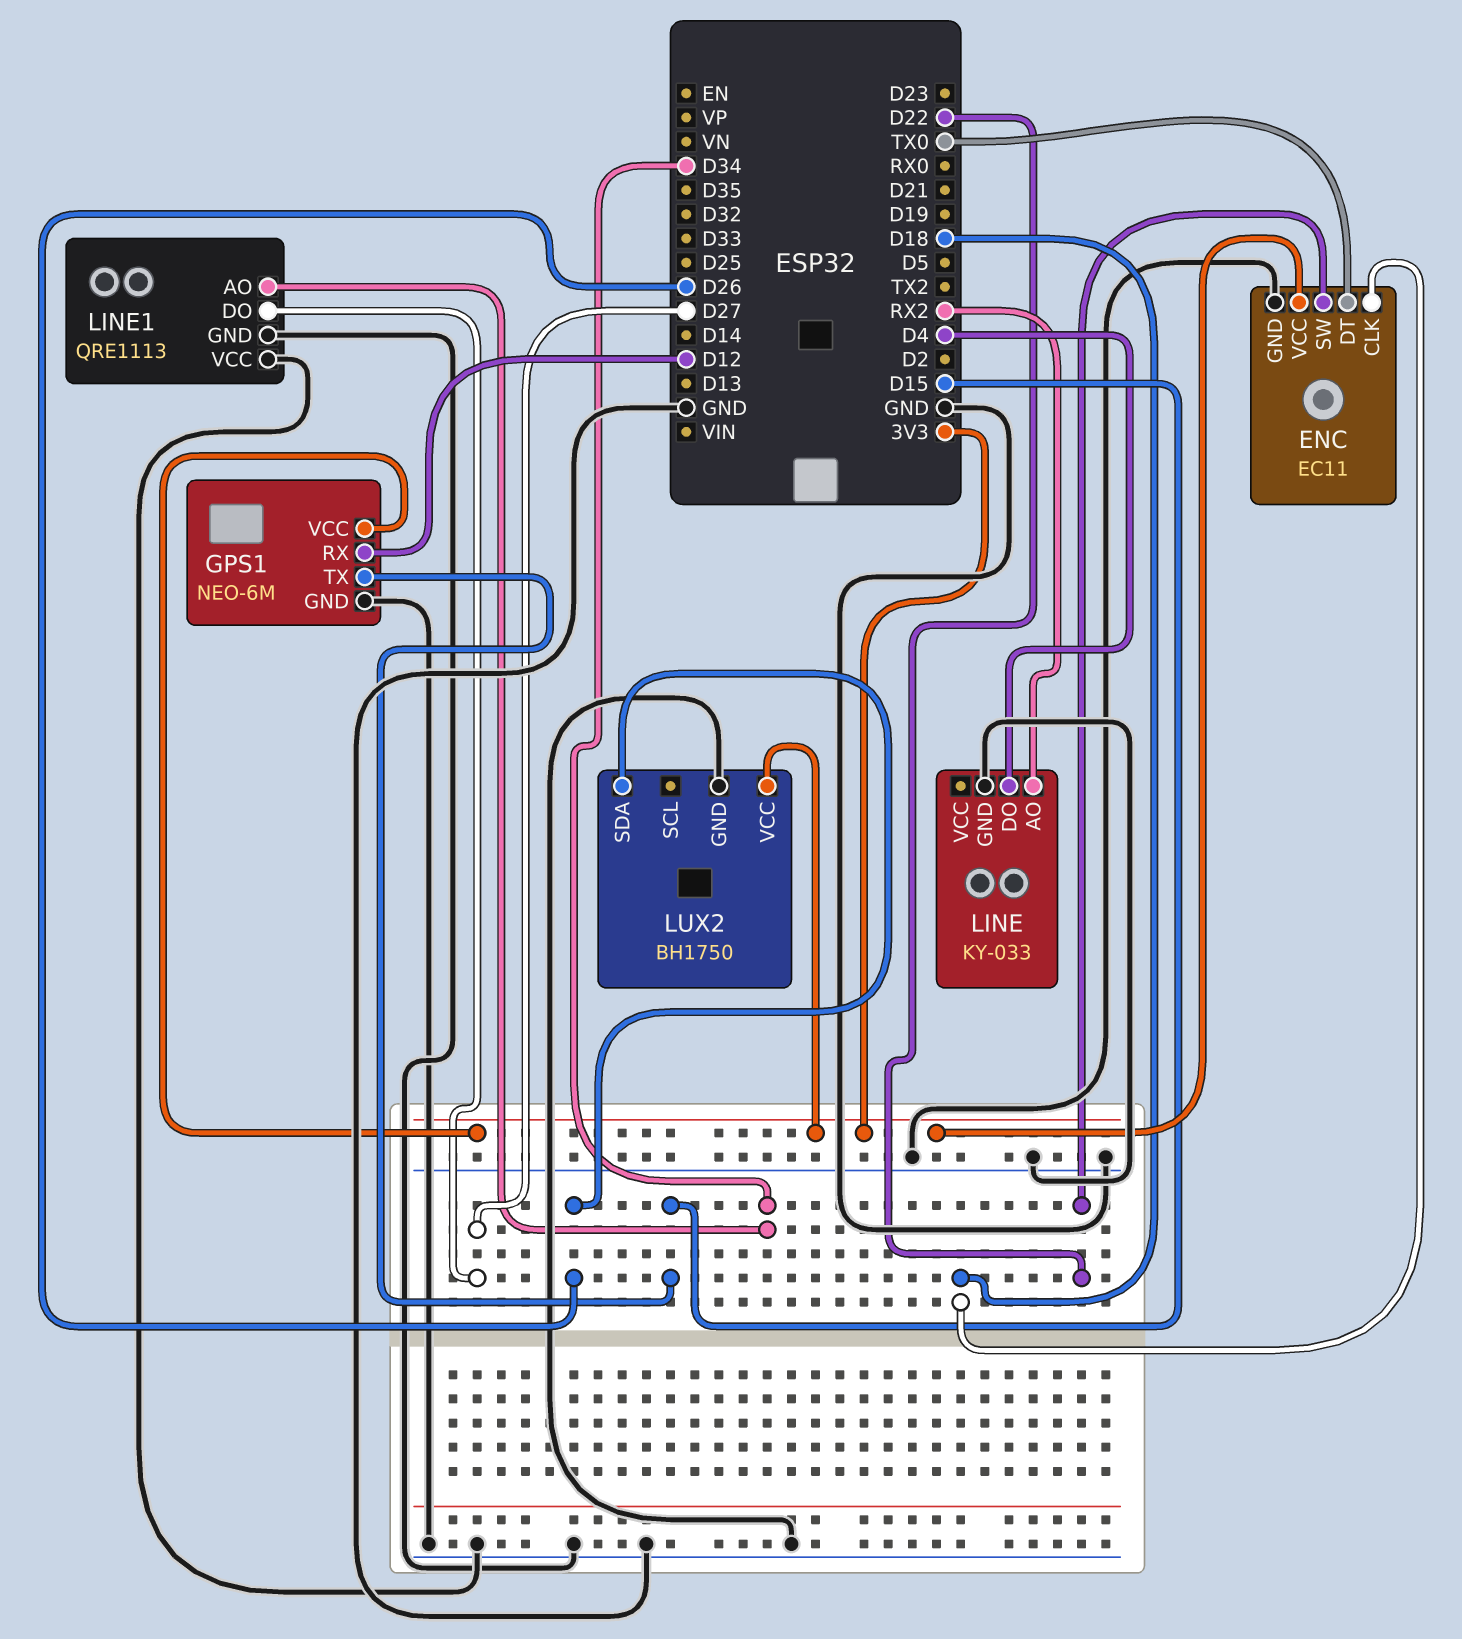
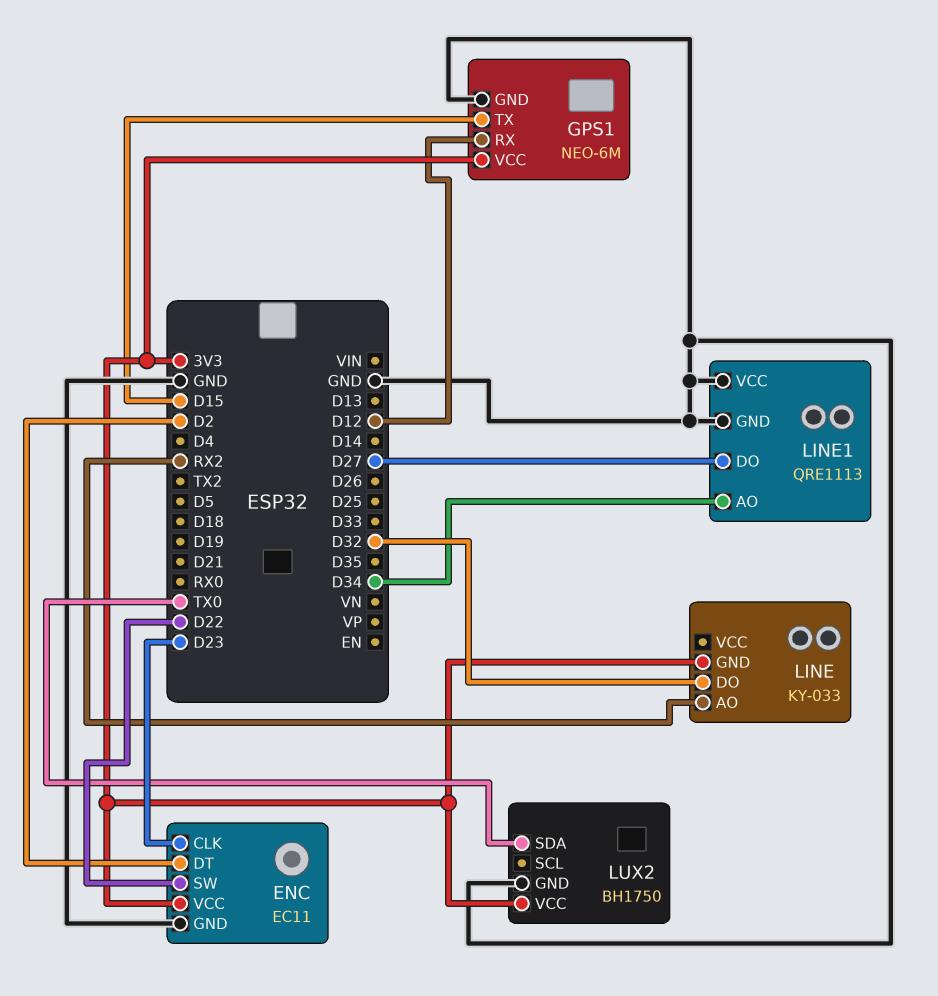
ENC pin CLK: D18 -> D23
ENC pin DT: TX0 -> D2
LINE pin DO: D4 -> D32
LINE pin GND: GND -> 3V3
LUX2 pin SDA: D26 -> TX0

